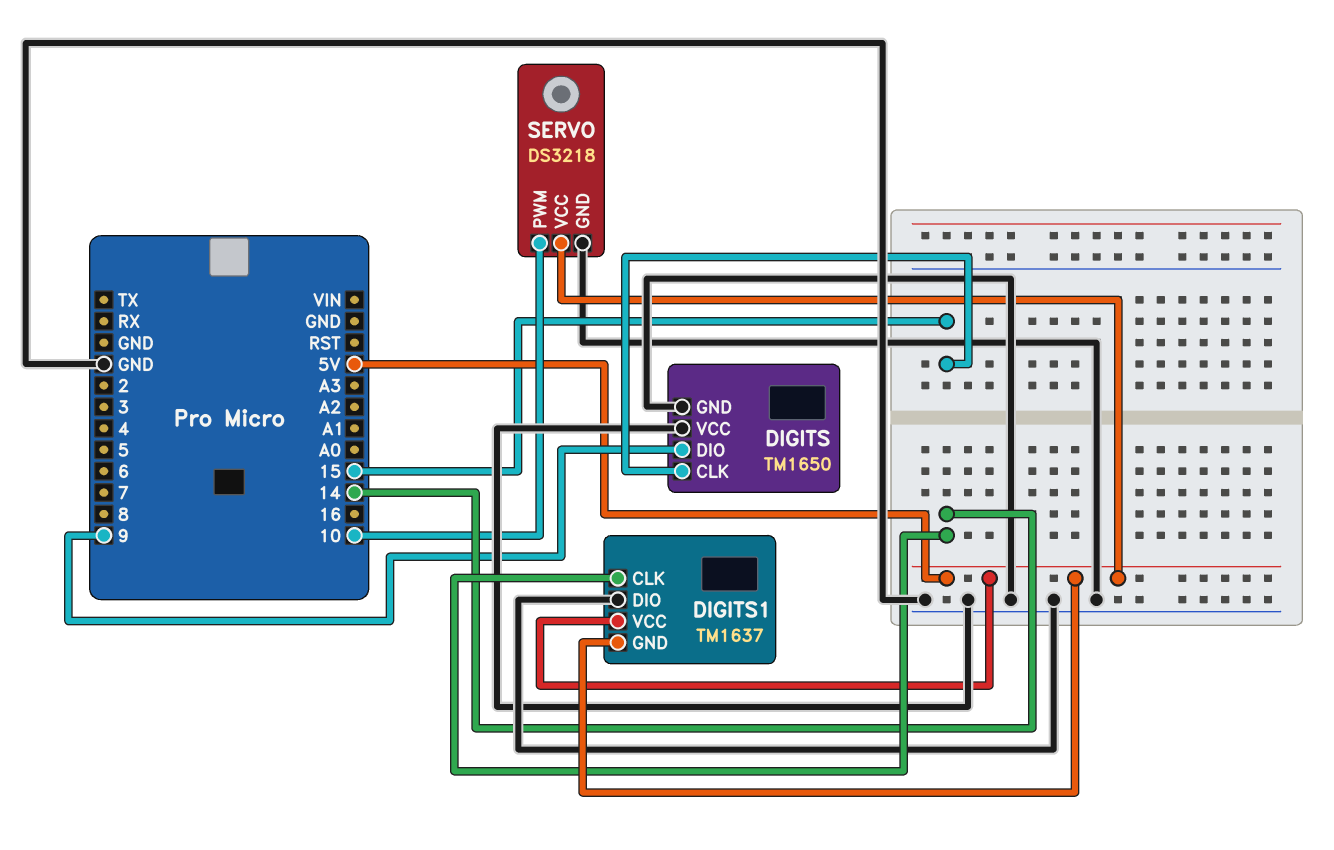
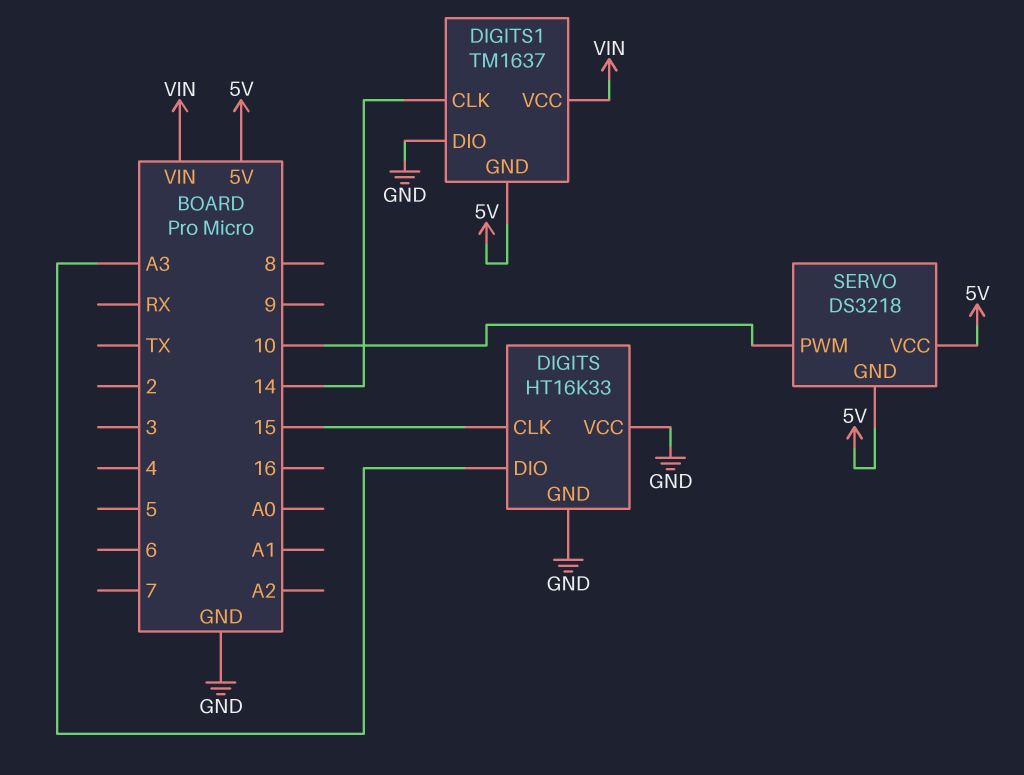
DIGITS: TM1650 -> HT16K33
DIGITS pin DIO: 9 -> A3
DIGITS1 pin VCC: 5V -> VIN
SERVO pin GND: GND -> 5V

